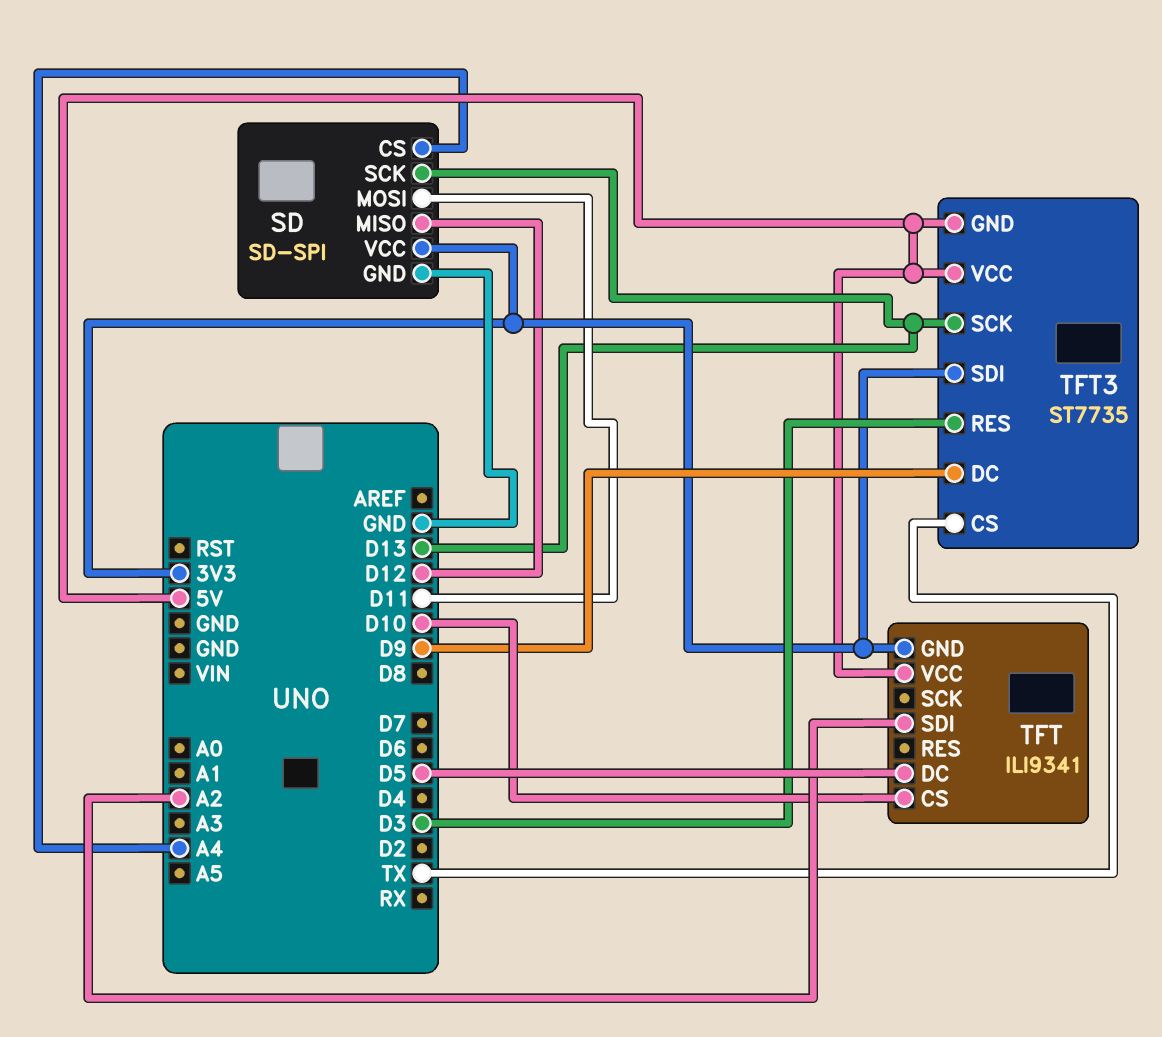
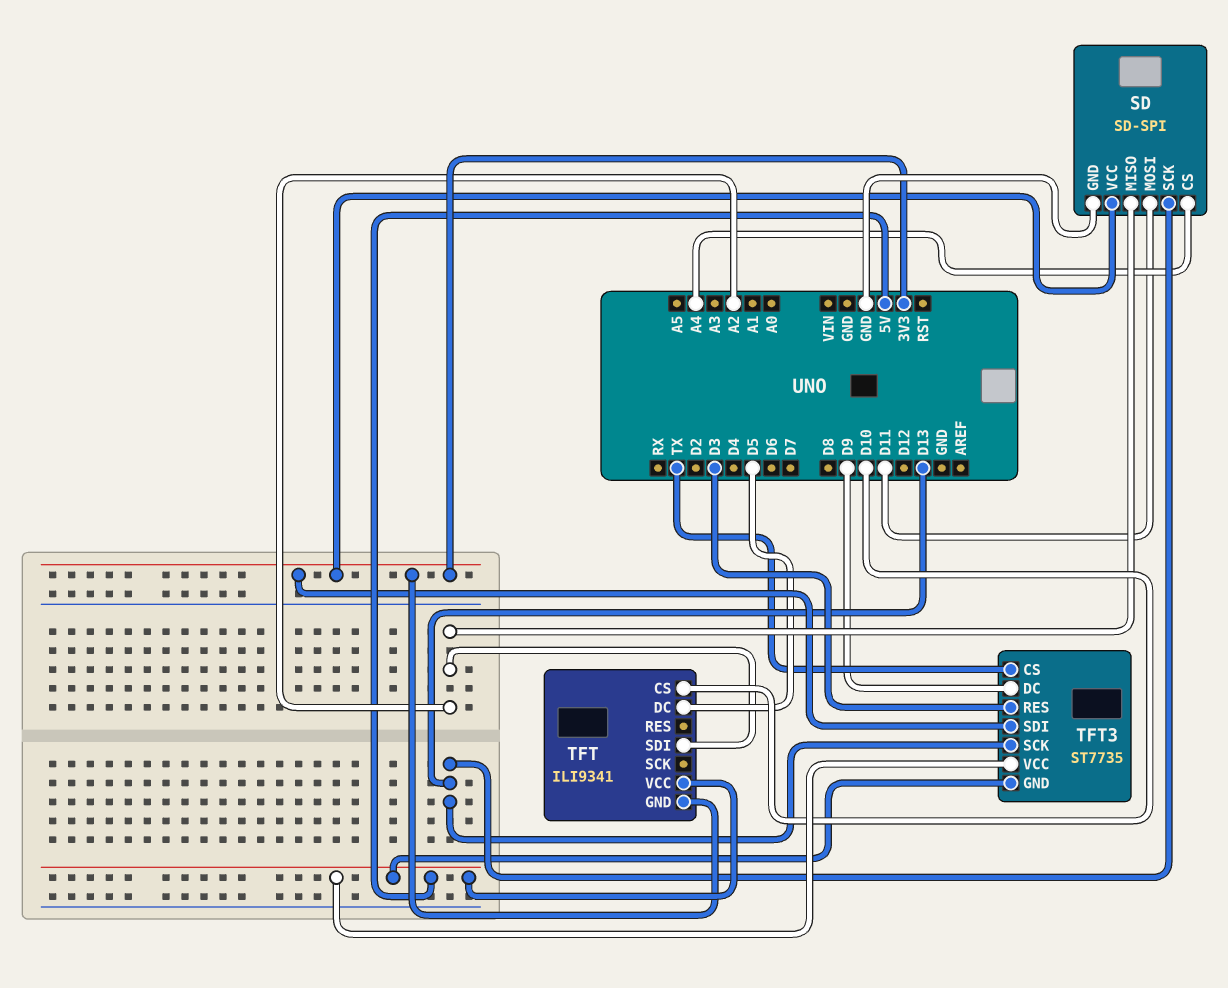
SD pin MISO: D12 -> A2

